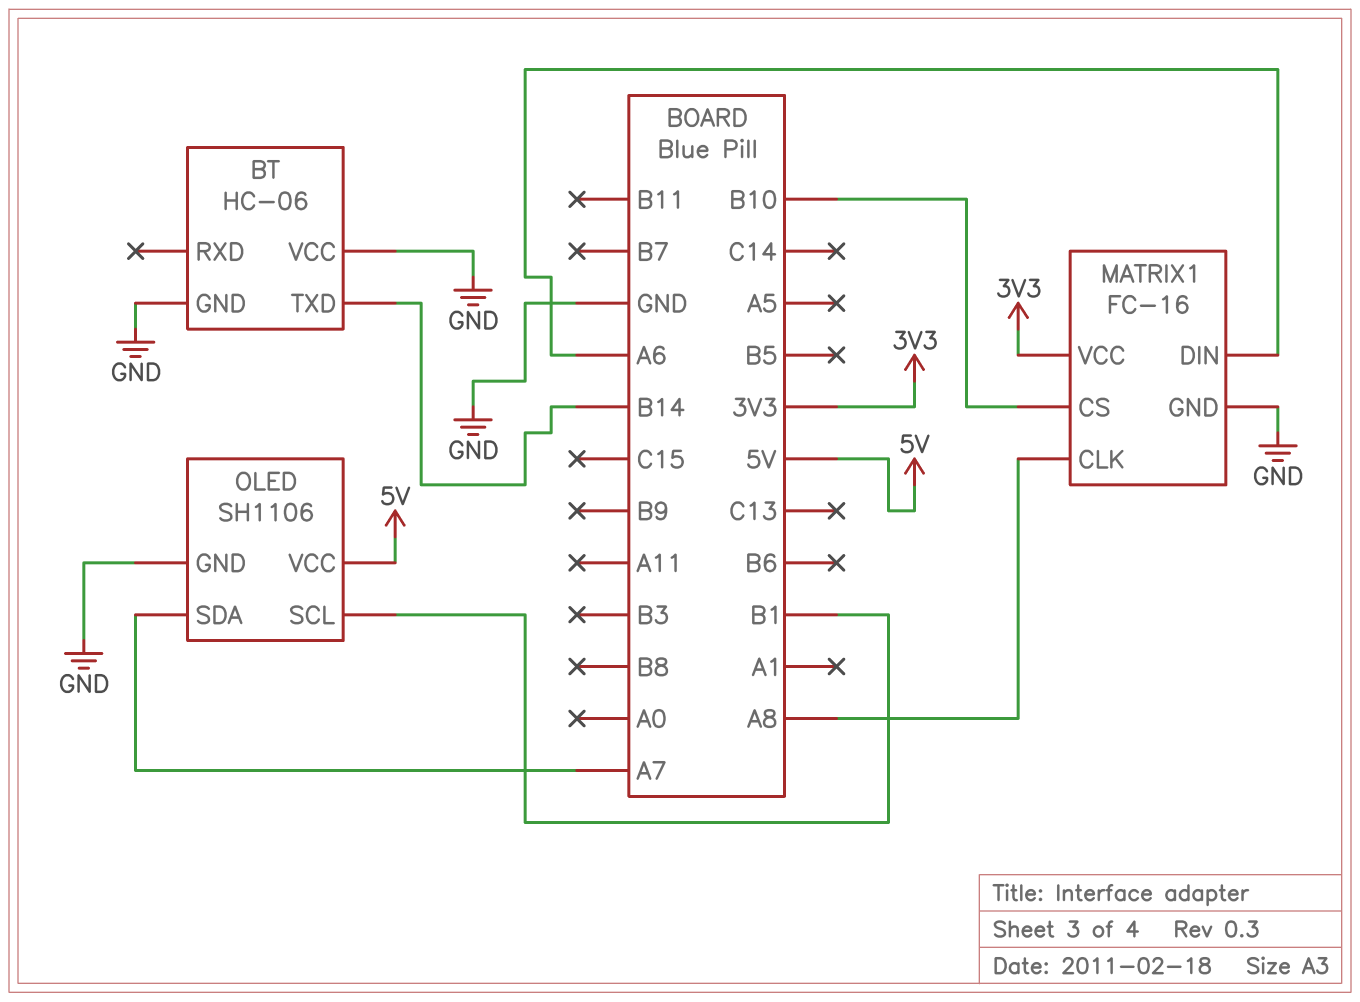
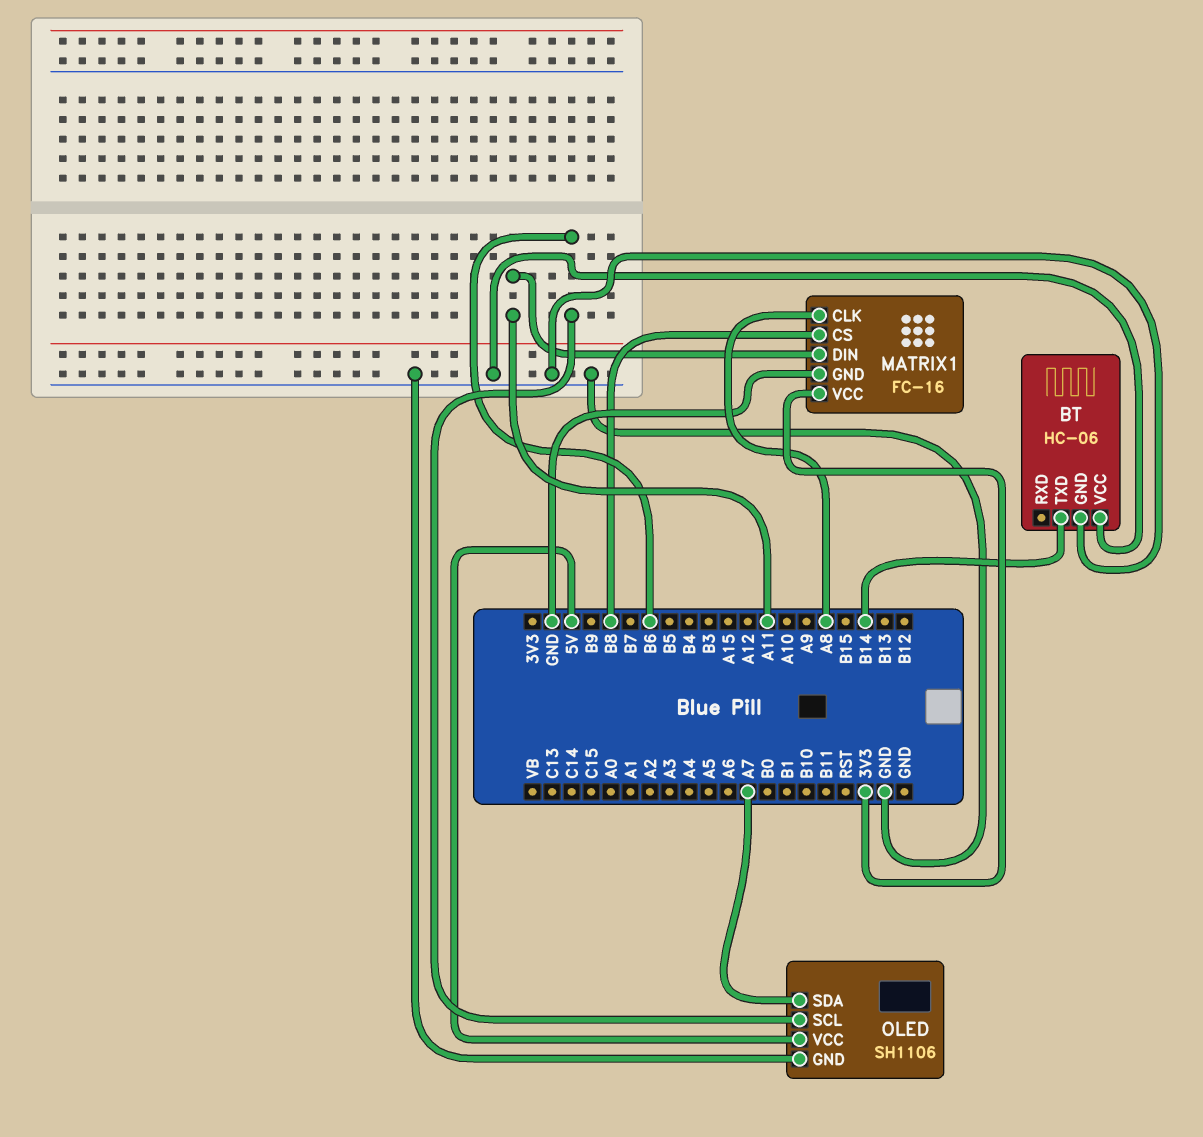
MATRIX1 pin CS: B10 -> B8
MATRIX1 pin DIN: A6 -> A11
OLED pin SCL: B1 -> B6

